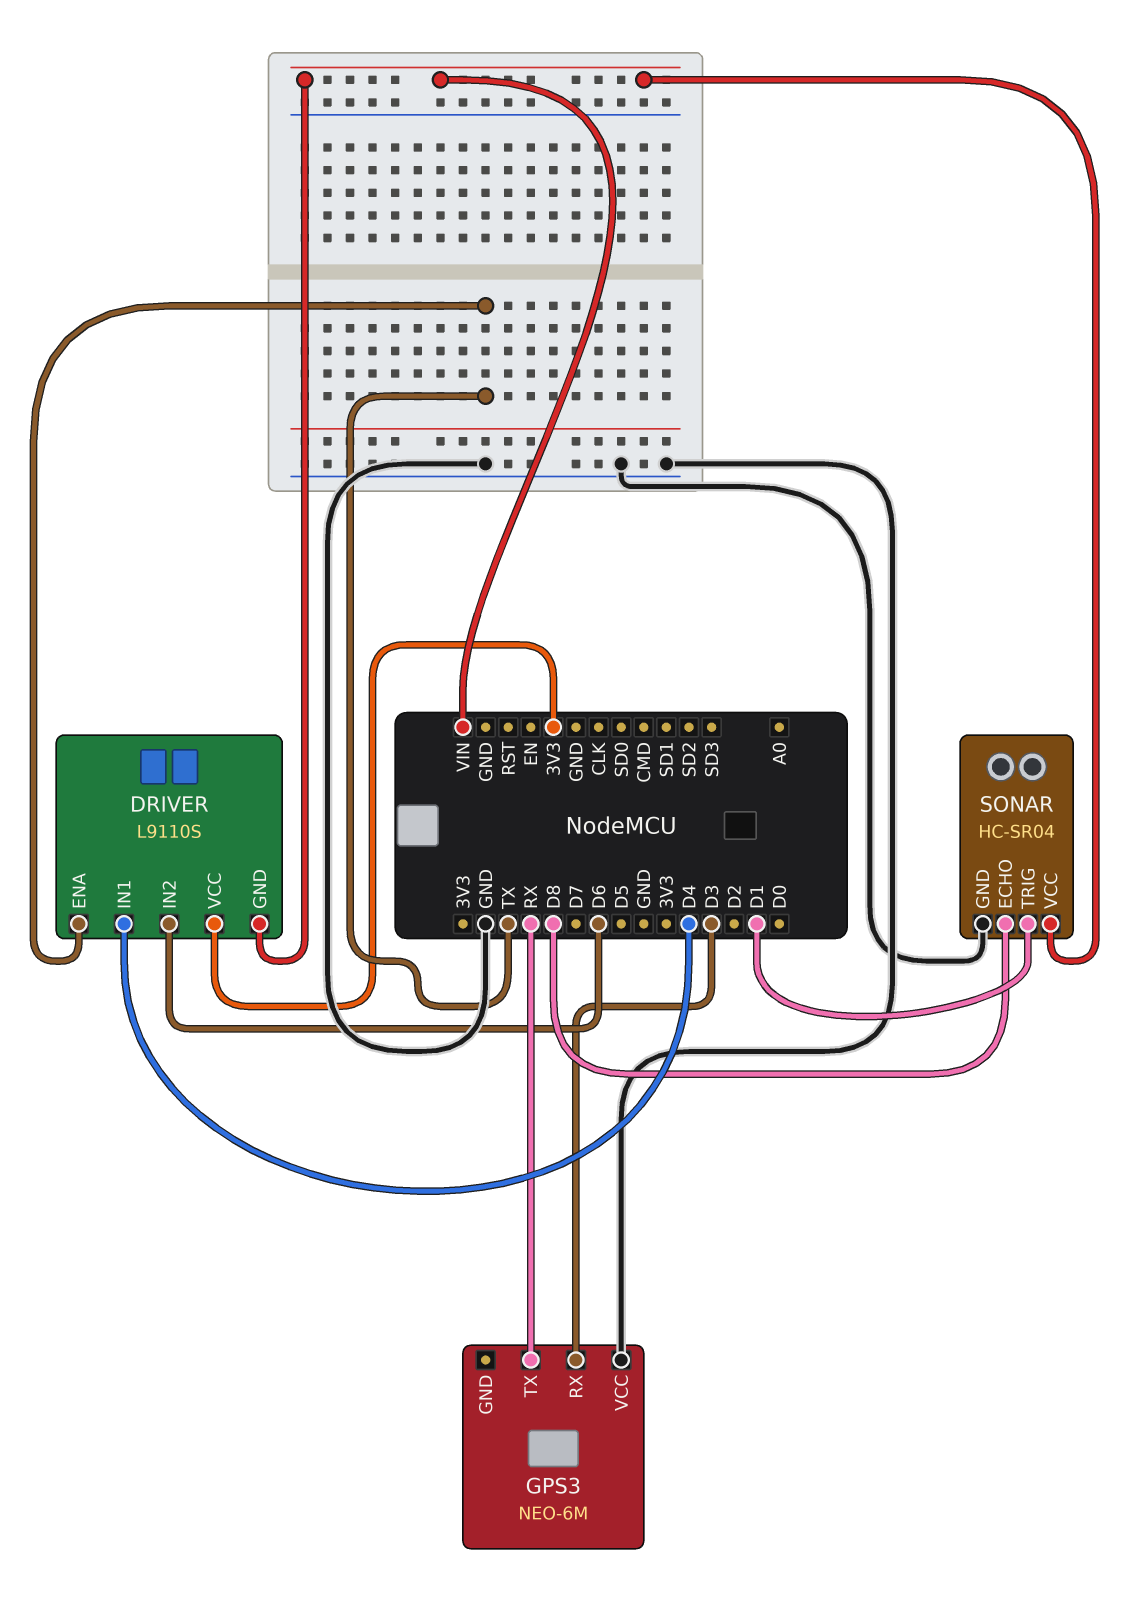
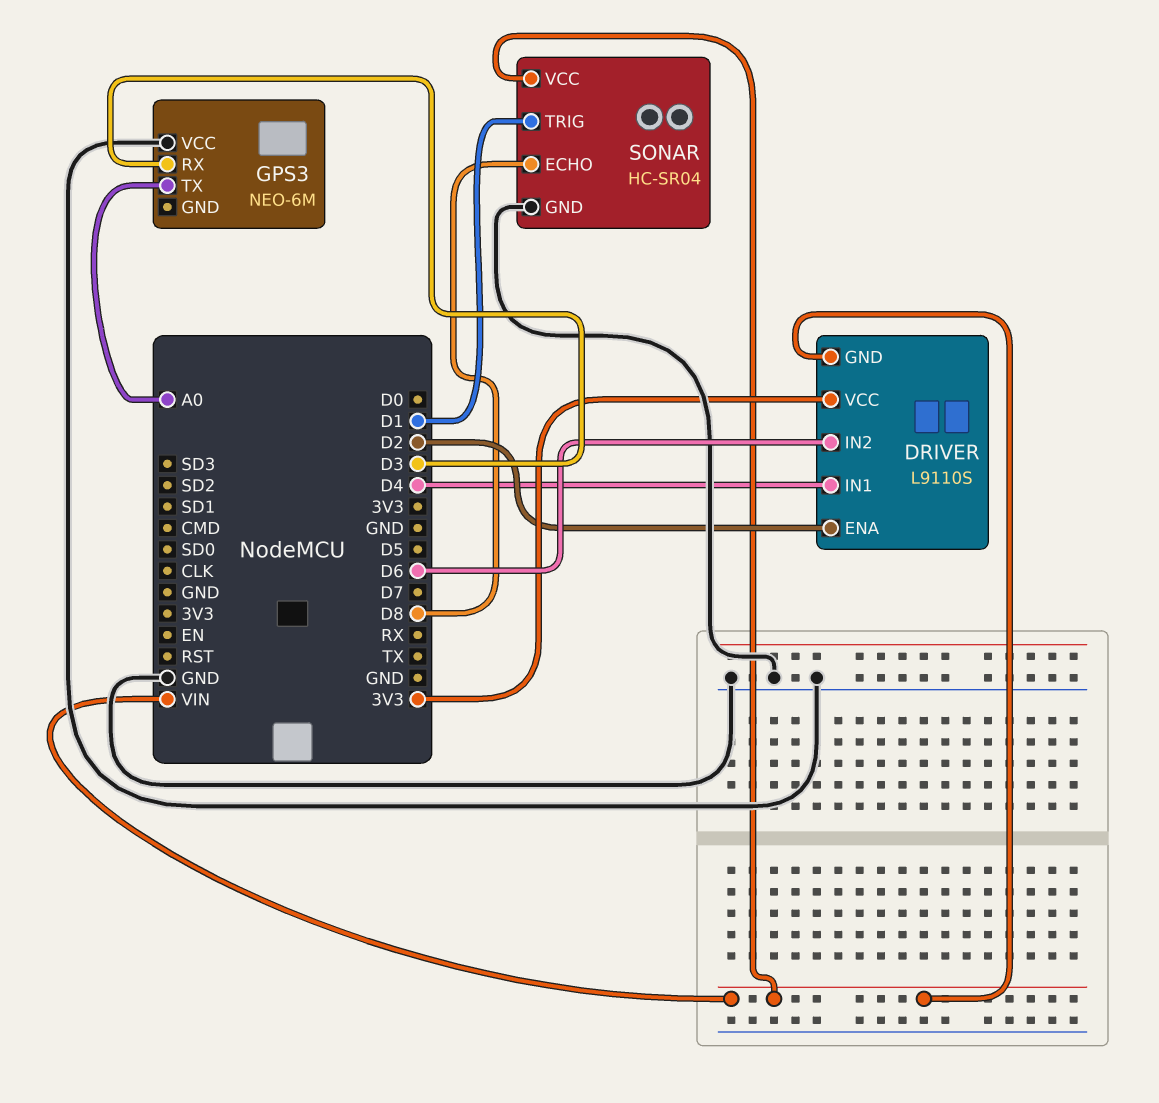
DRIVER pin ENA: TX -> D2
GPS3 pin TX: RX -> A0

